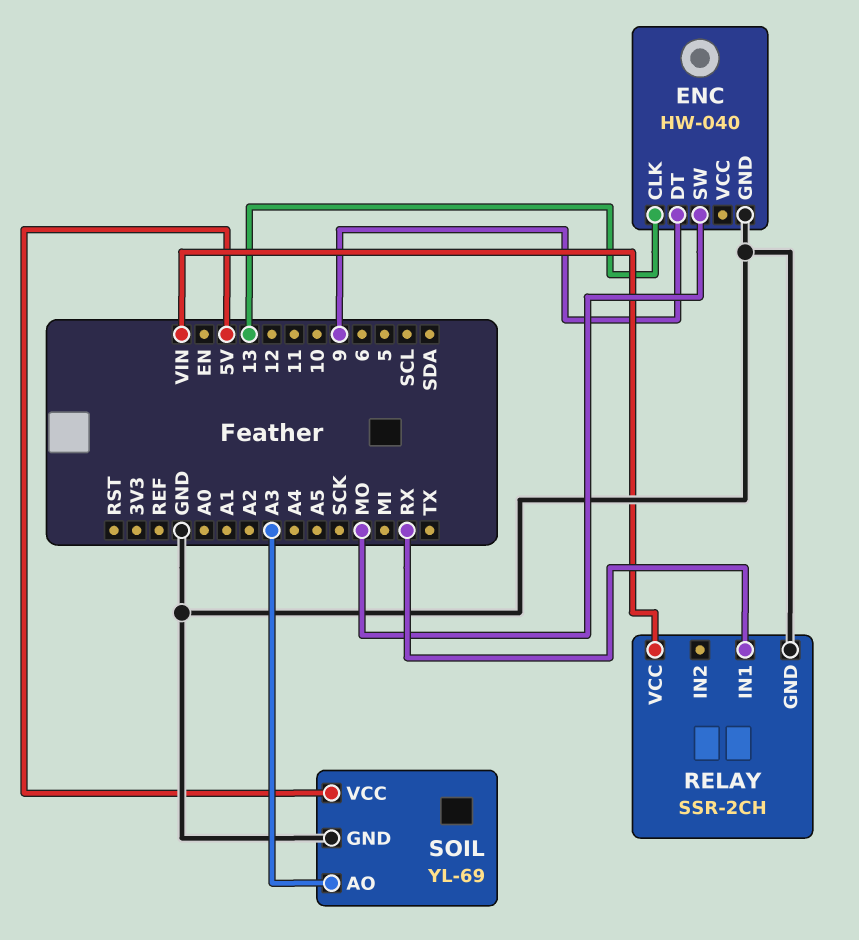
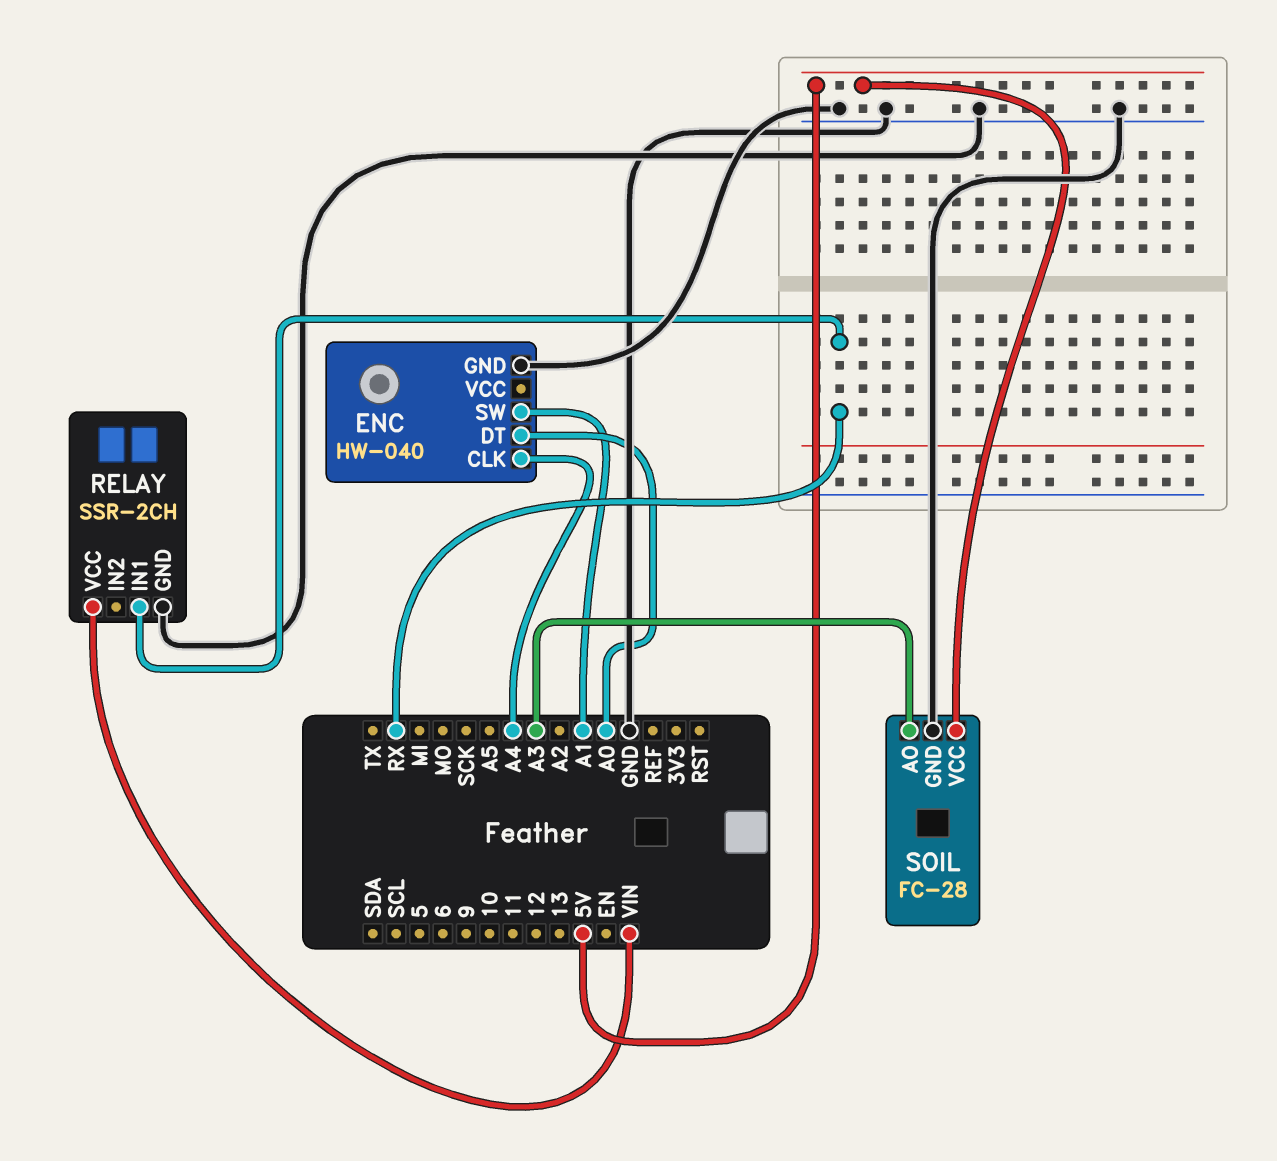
ENC pin CLK: 13 -> A4
ENC pin DT: 9 -> A0
ENC pin SW: MO -> A1
SOIL: YL-69 -> FC-28

